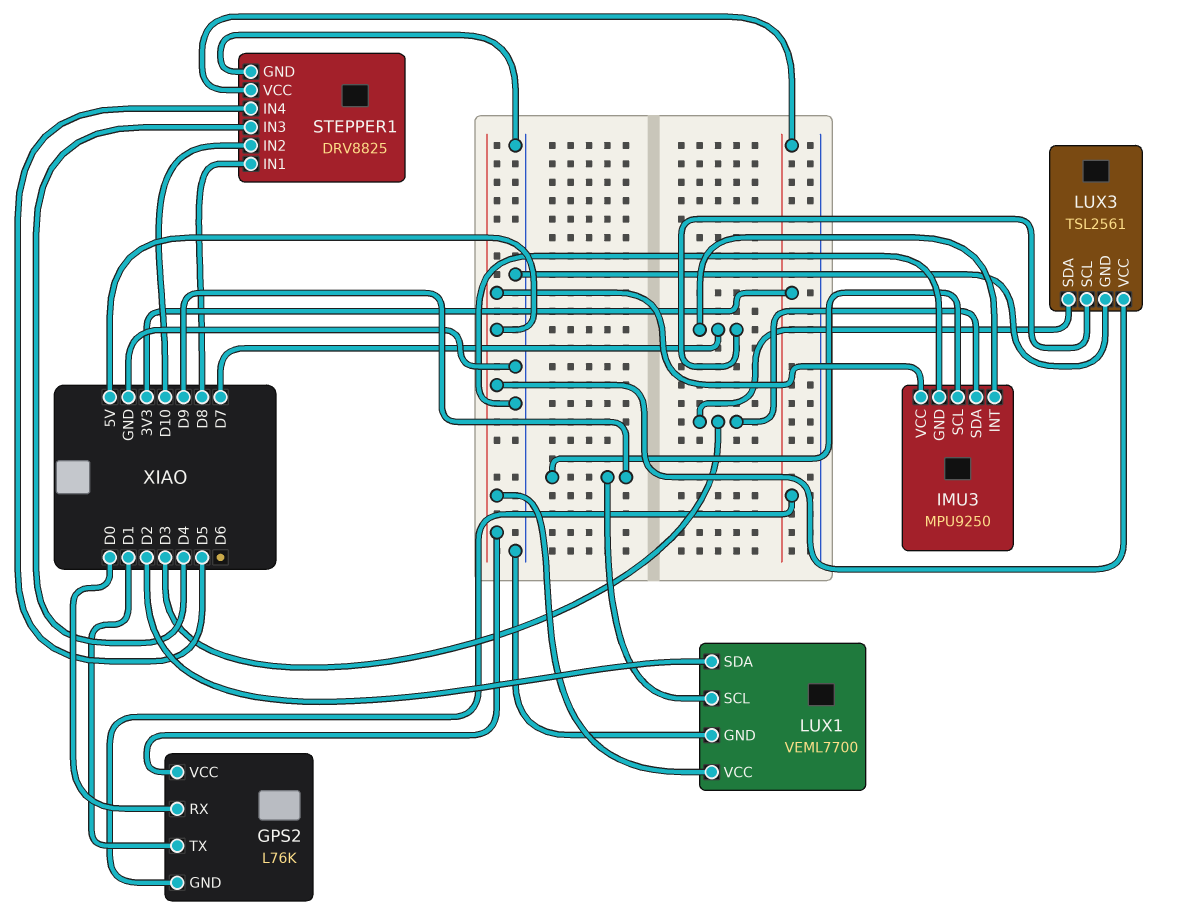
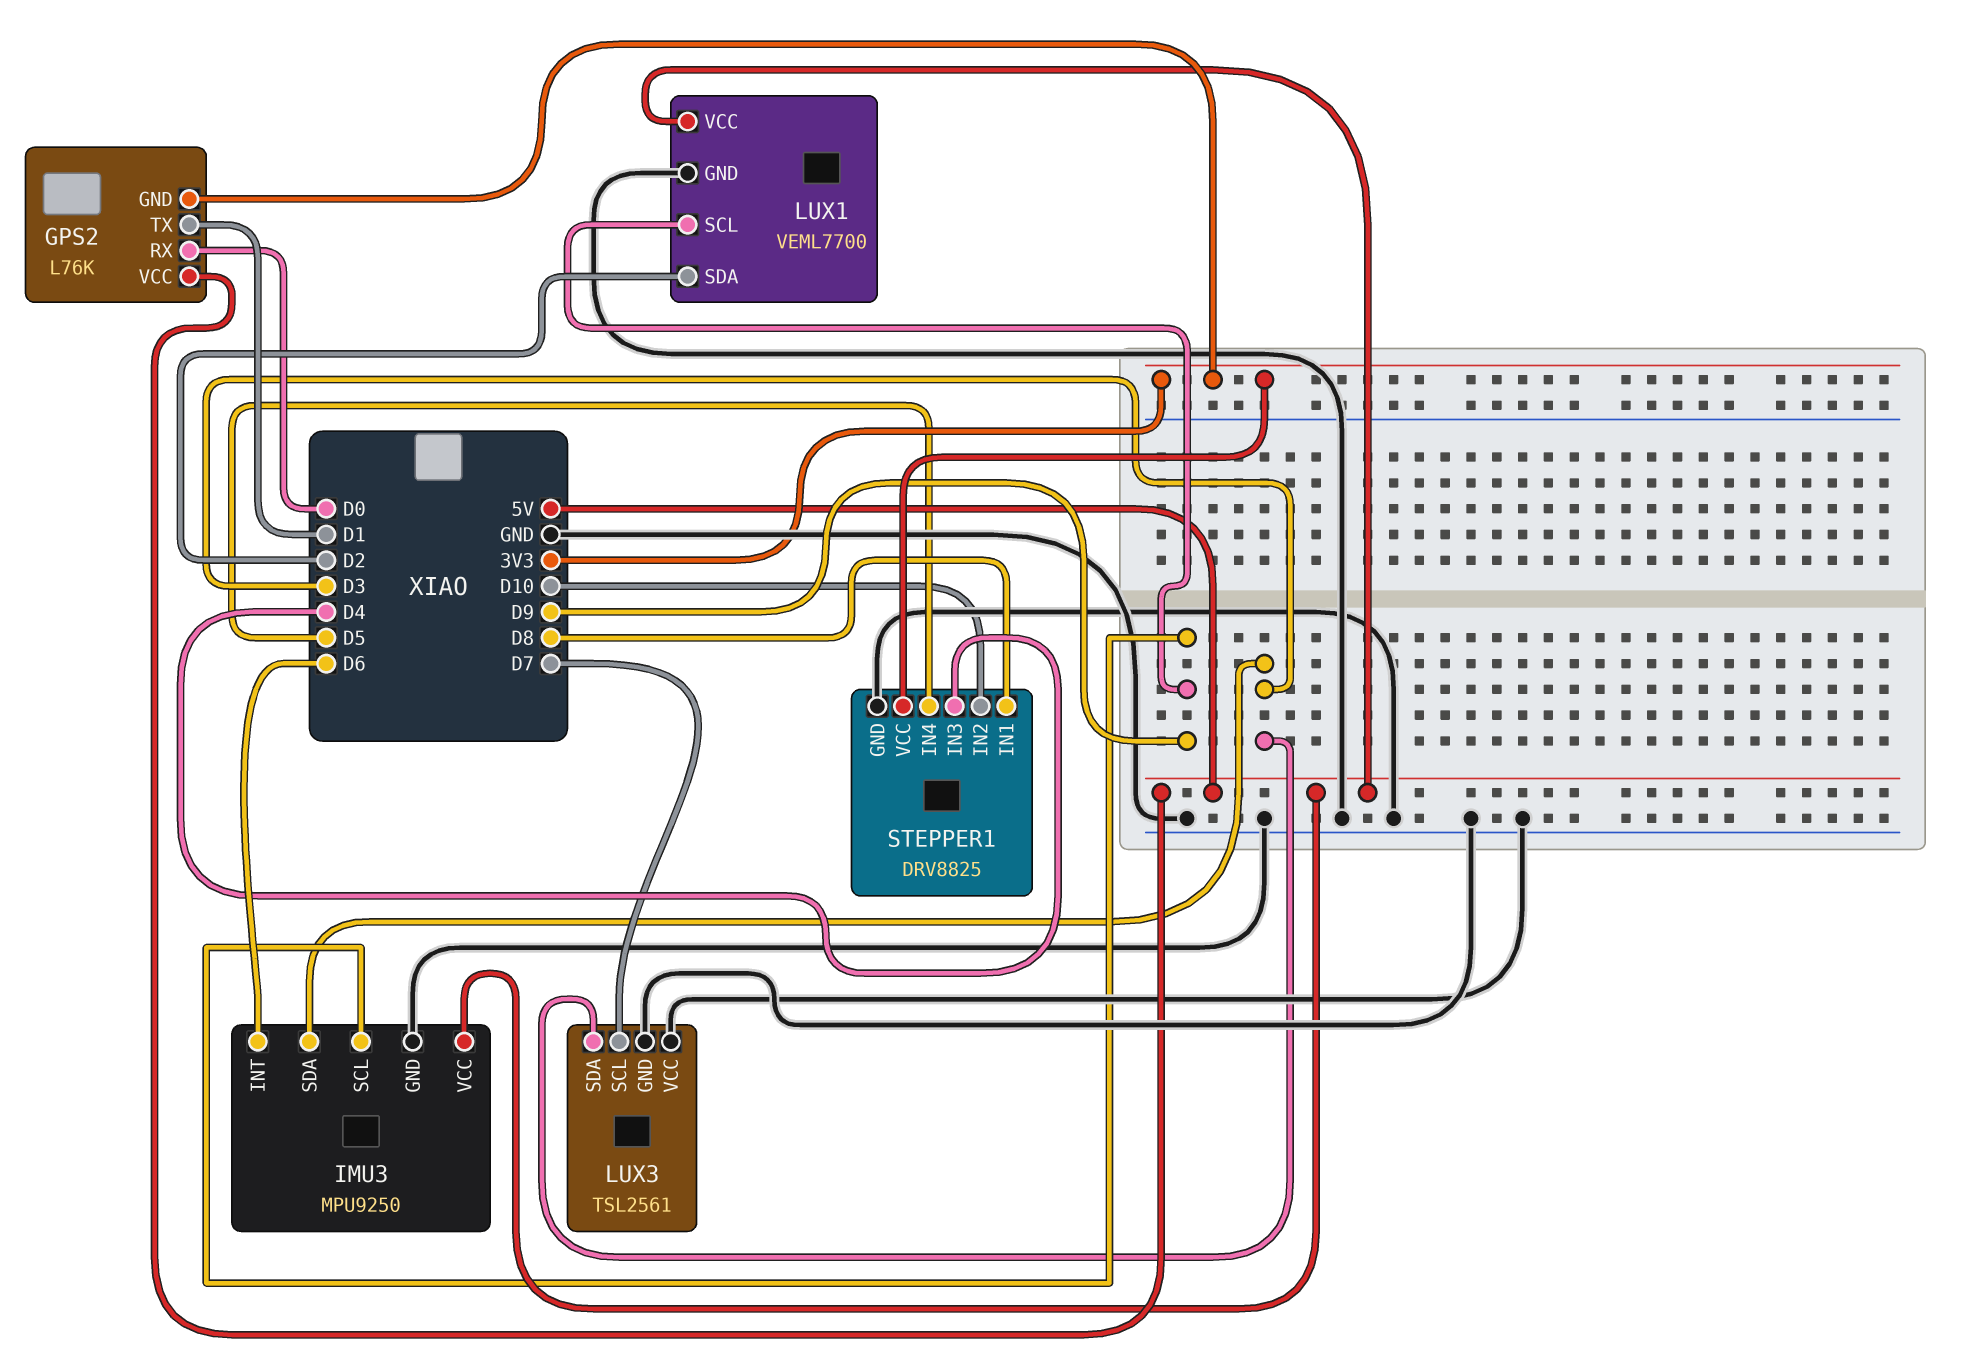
IMU3 pin INT: D7 -> D6
LUX3 pin VCC: 5V -> GND

